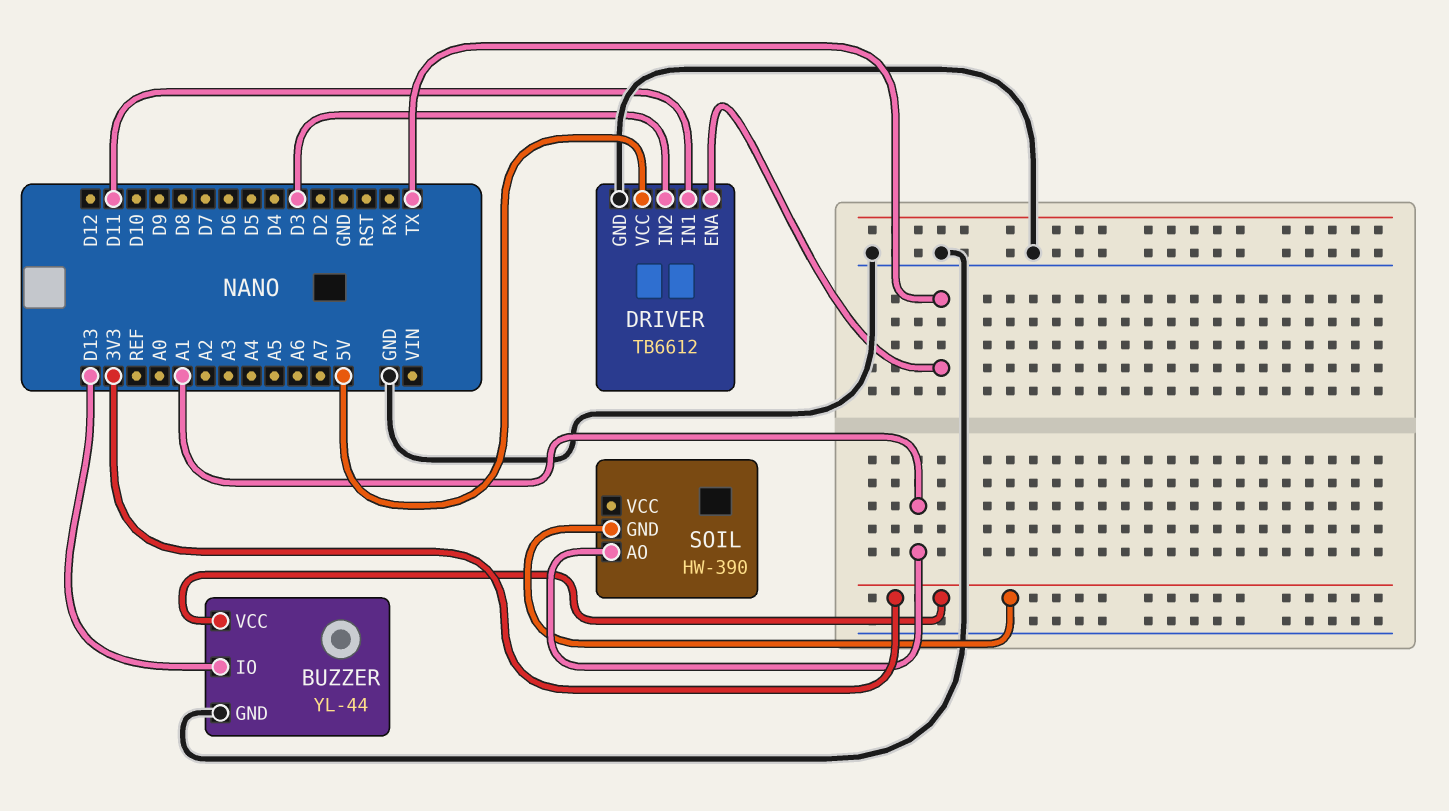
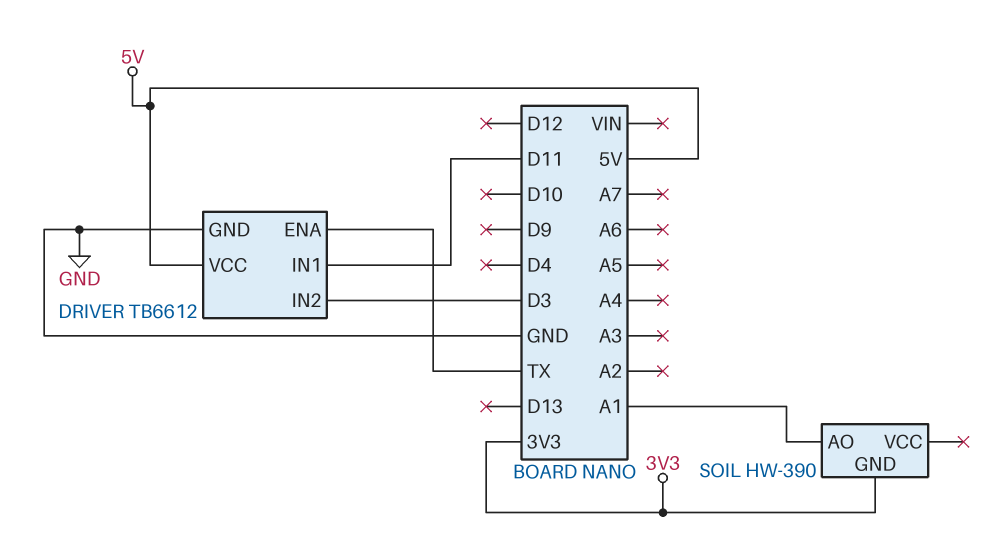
BUZZER: YL-44 -> none
BUZZER pin GND: GND -> none
BUZZER pin IO: D13 -> none
BUZZER pin VCC: 3V3 -> none

